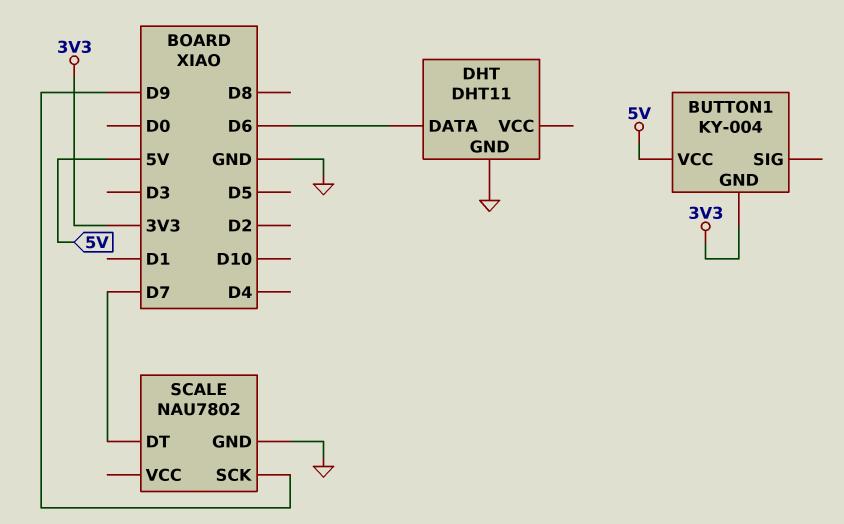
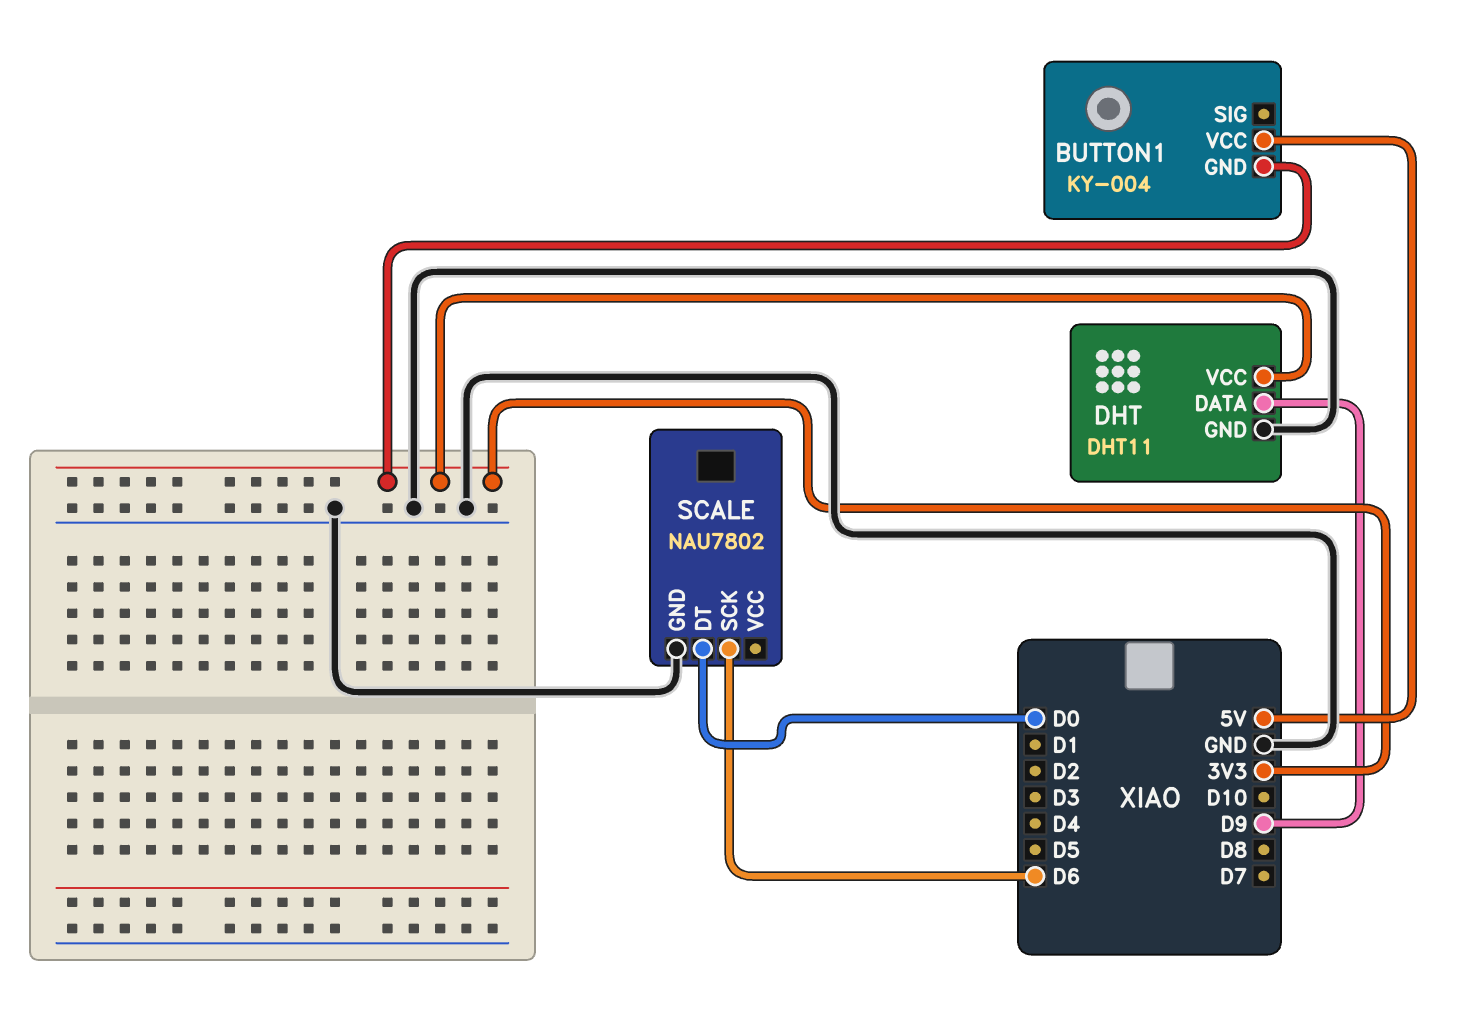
DHT pin DATA: D6 -> D9
DHT pin VCC: none -> 3V3
SCALE pin DT: D7 -> D0
SCALE pin SCK: D9 -> D6

